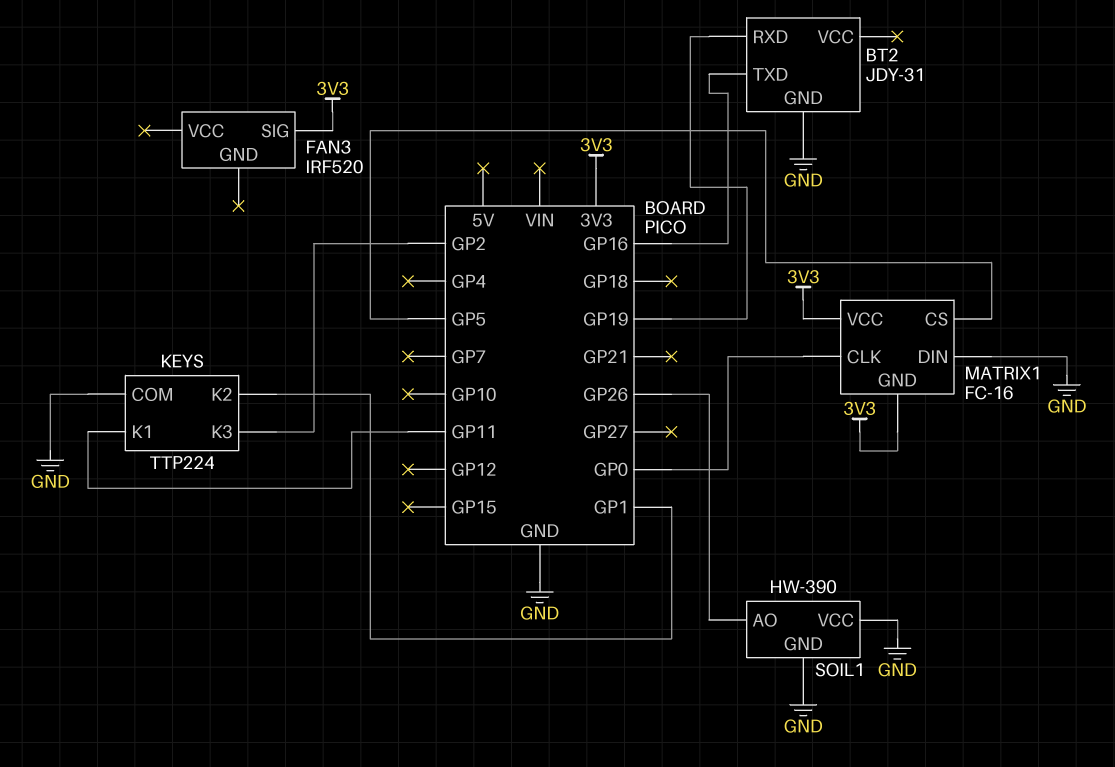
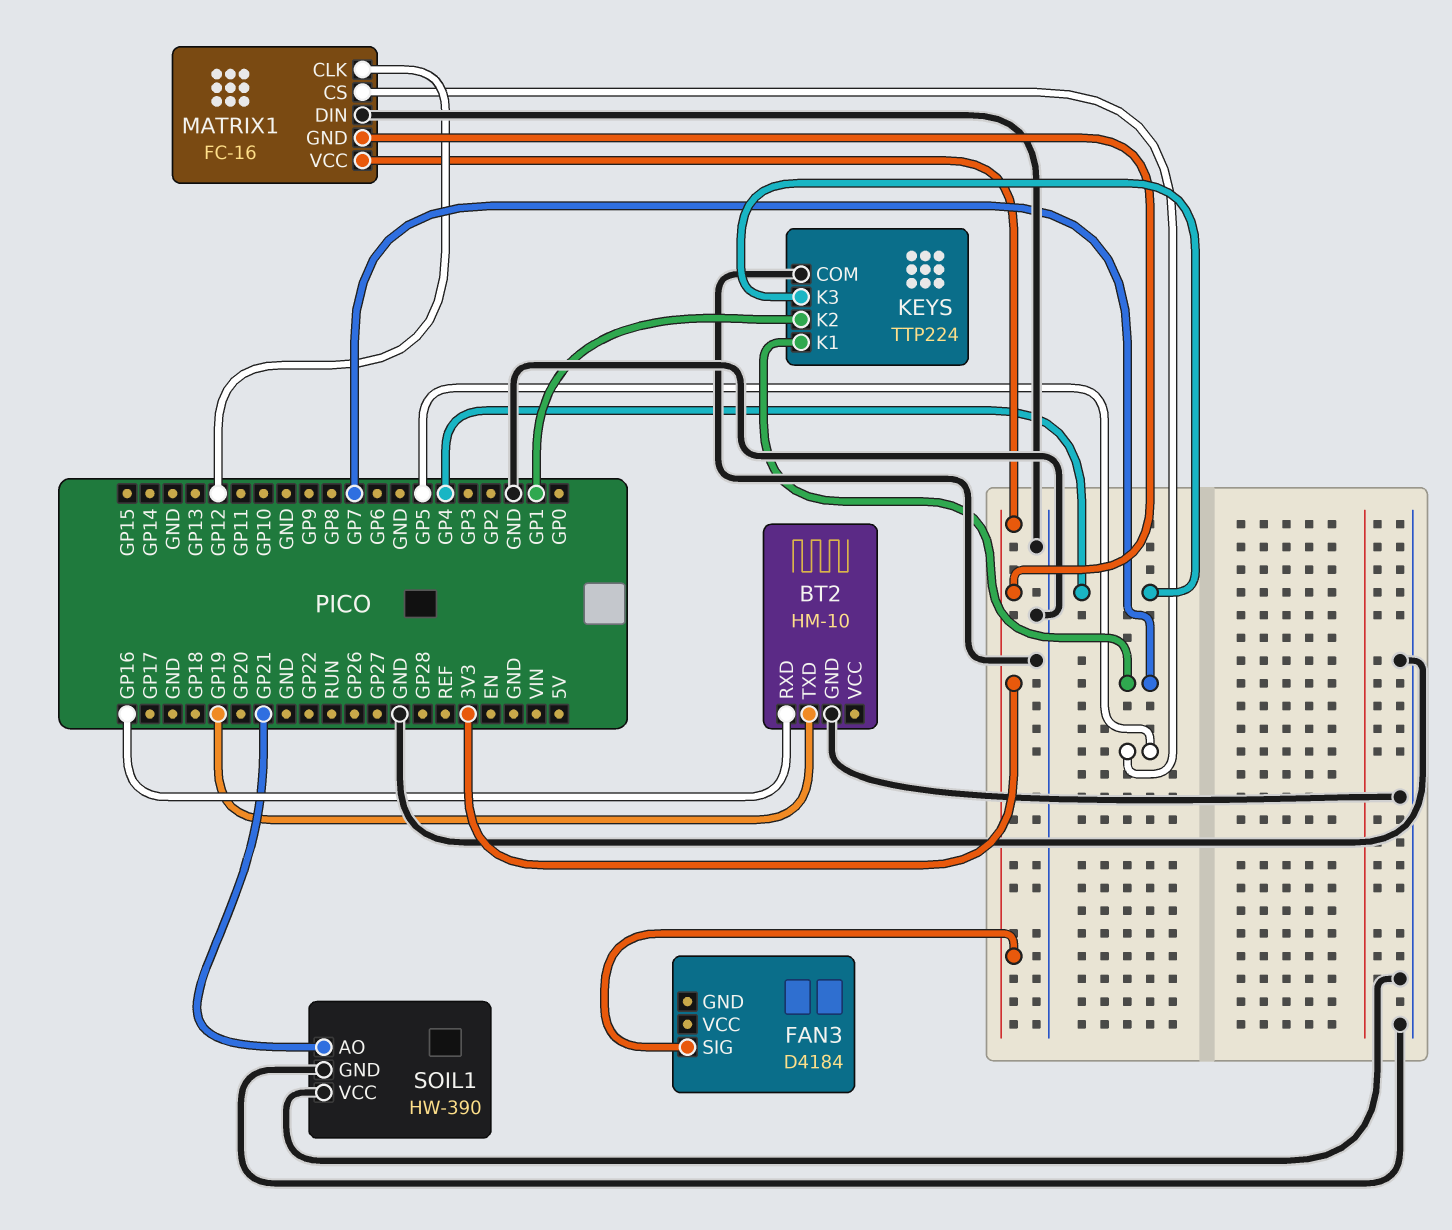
BT2: JDY-31 -> HM-10
BT2 pin RXD: GP19 -> GP16
BT2 pin TXD: GP16 -> GP19
FAN3: IRF520 -> D4184
KEYS pin K1: GP11 -> GP7
KEYS pin K3: GP2 -> GP4
MATRIX1 pin CLK: GP0 -> GP12
SOIL1 pin AO: GP26 -> GP21

